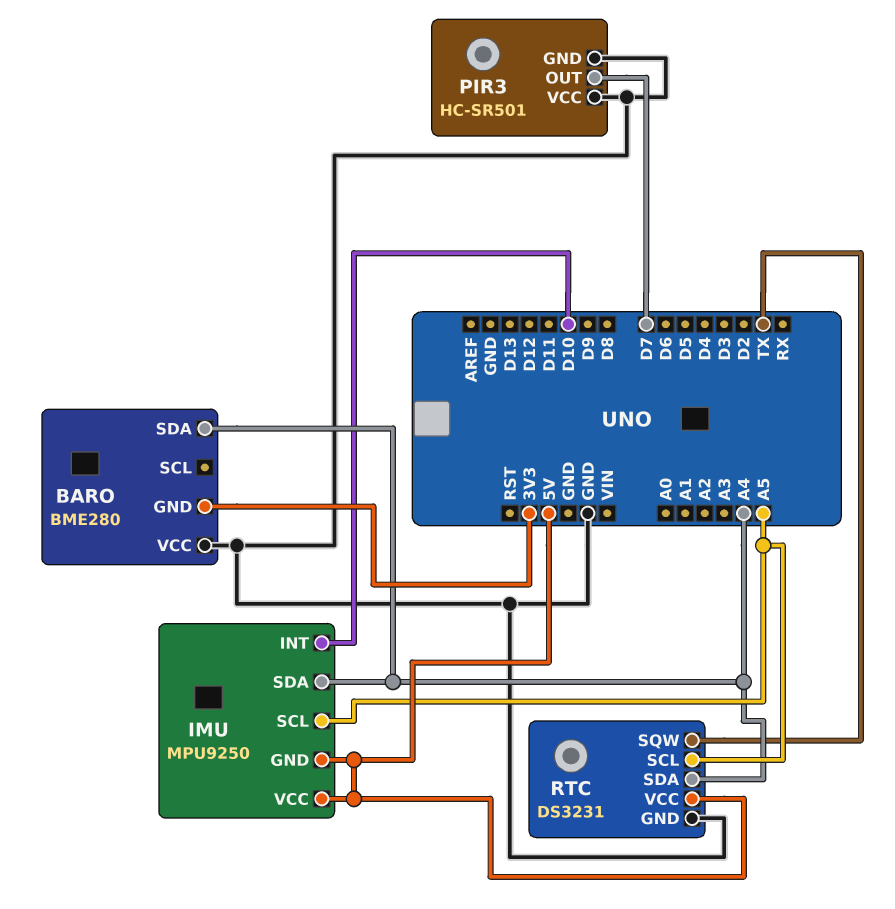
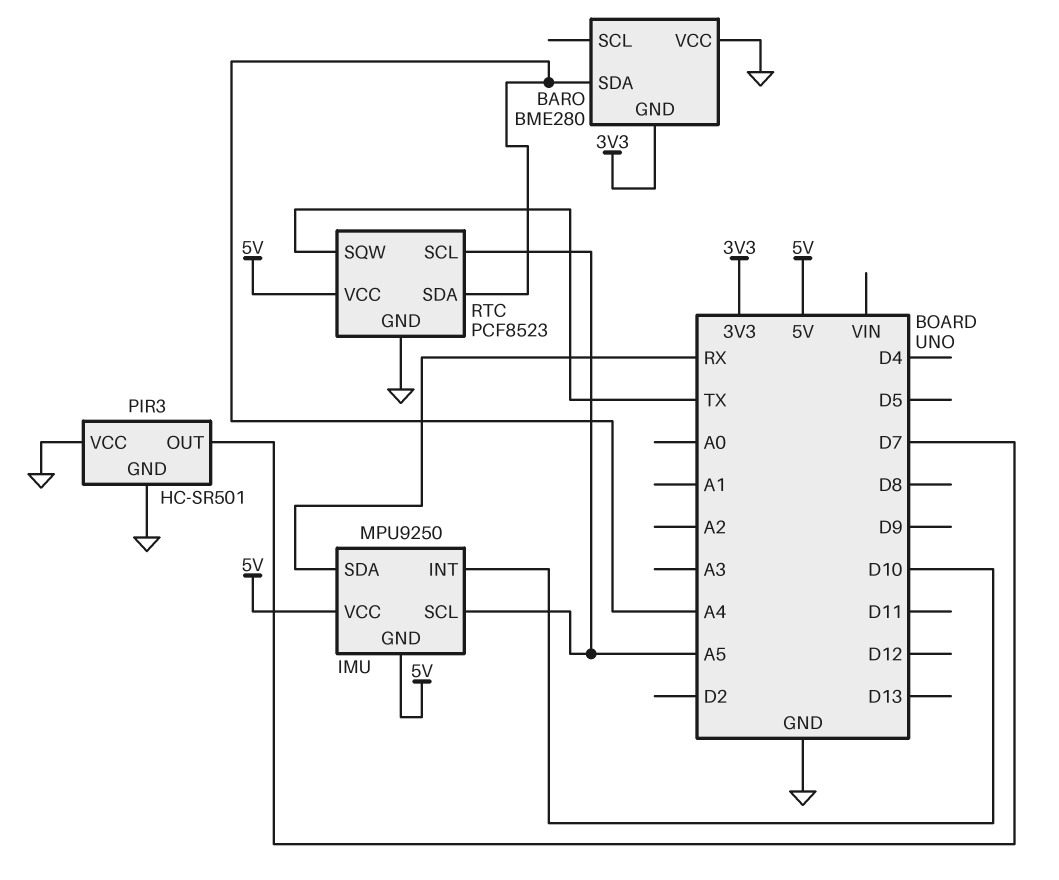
IMU pin SDA: A4 -> RX
RTC: DS3231 -> PCF8523

